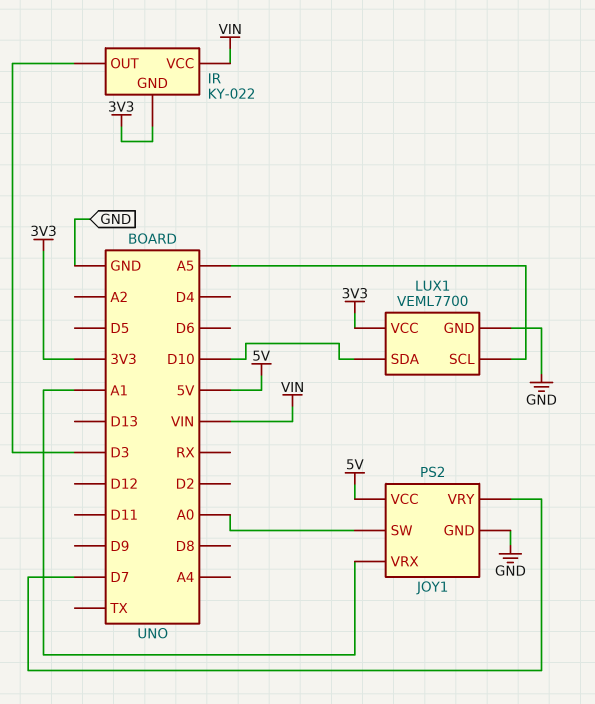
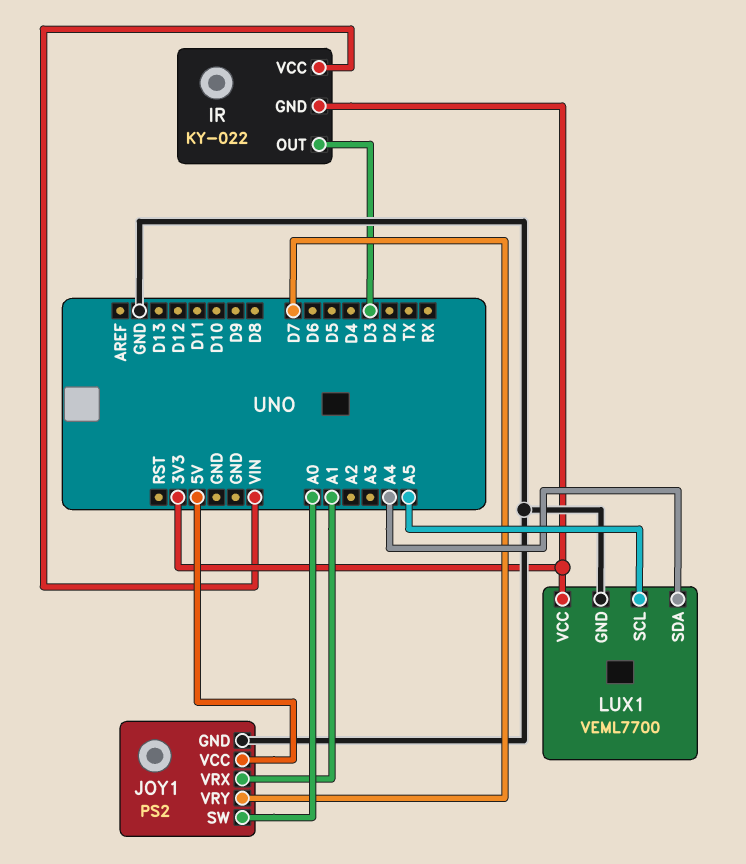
LUX1 pin SDA: D10 -> A4

